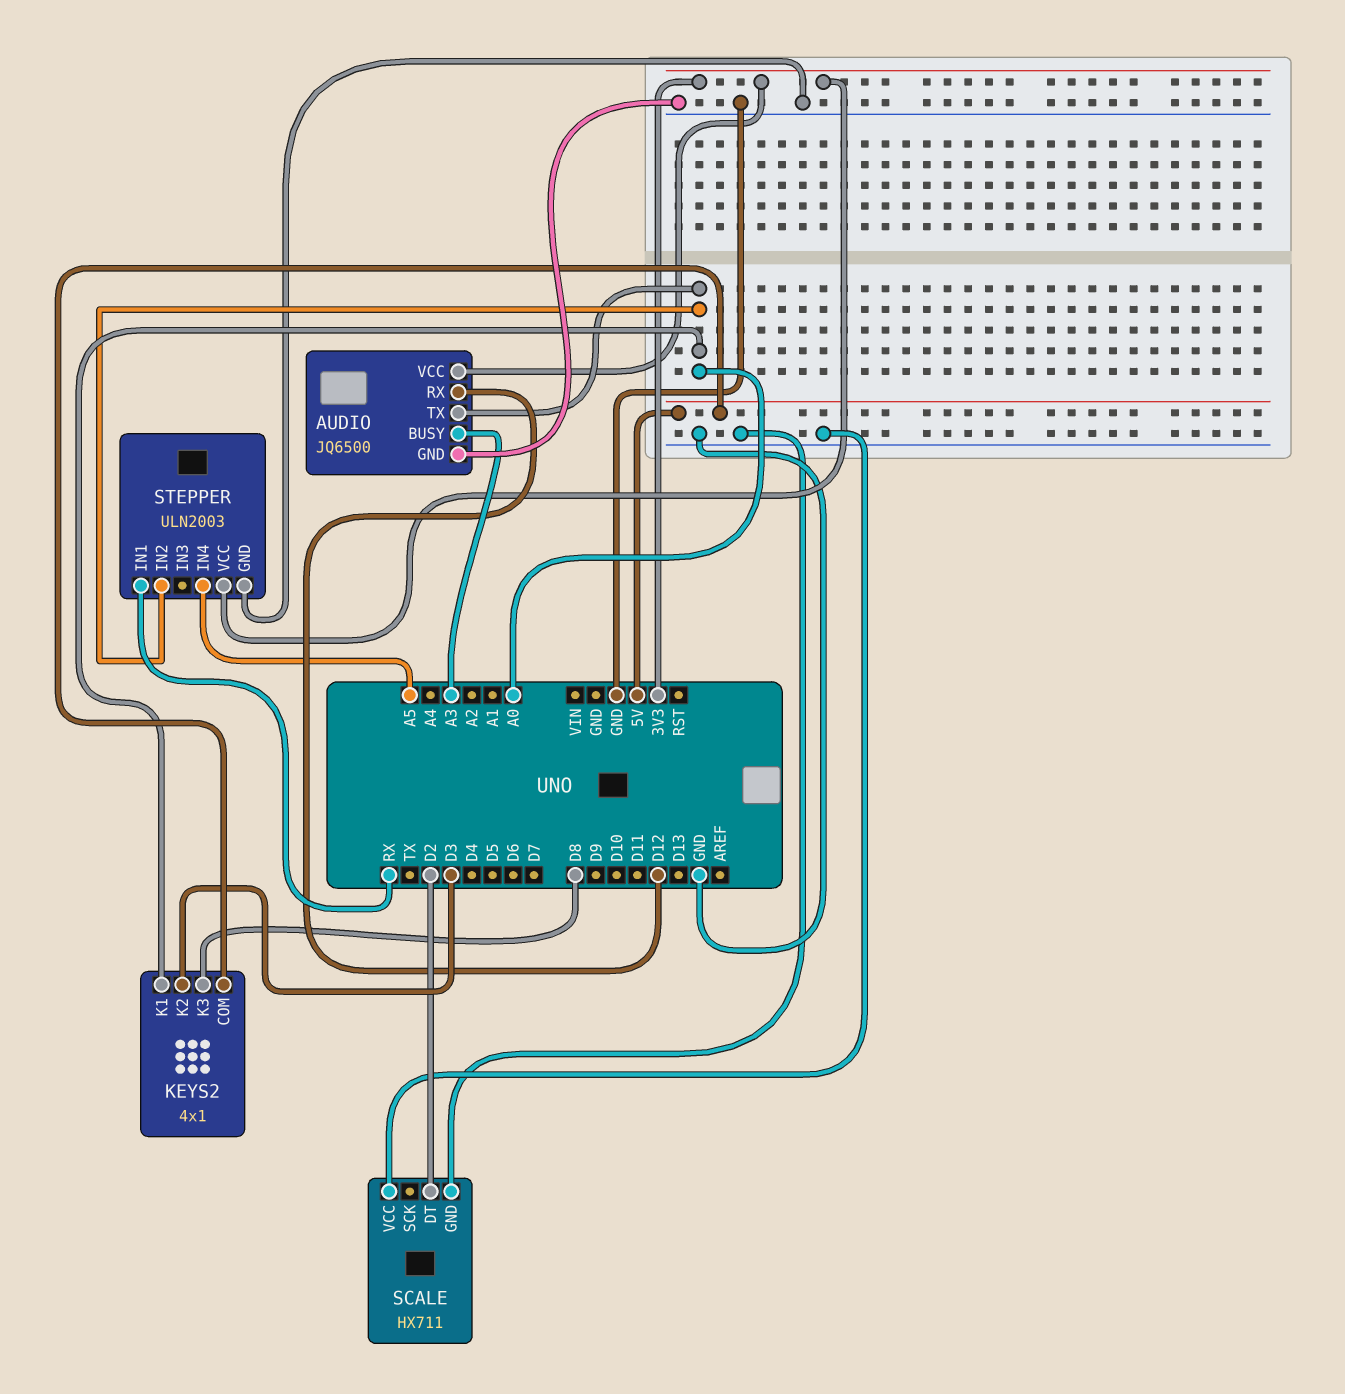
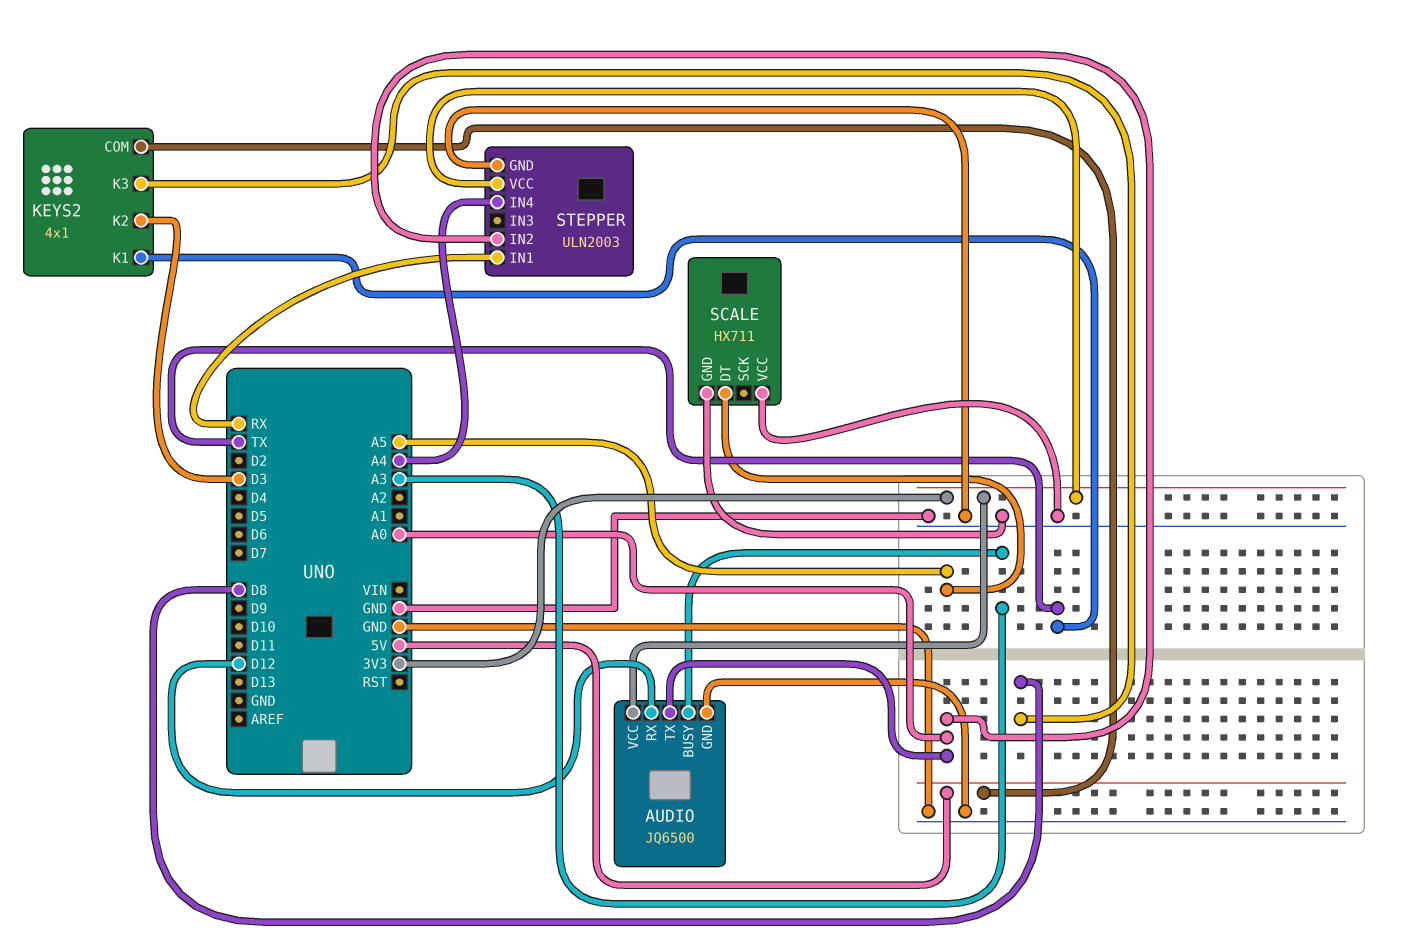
KEYS2 pin K1: A0 -> TX
SCALE pin DT: D2 -> A5
STEPPER pin IN4: A5 -> A4

